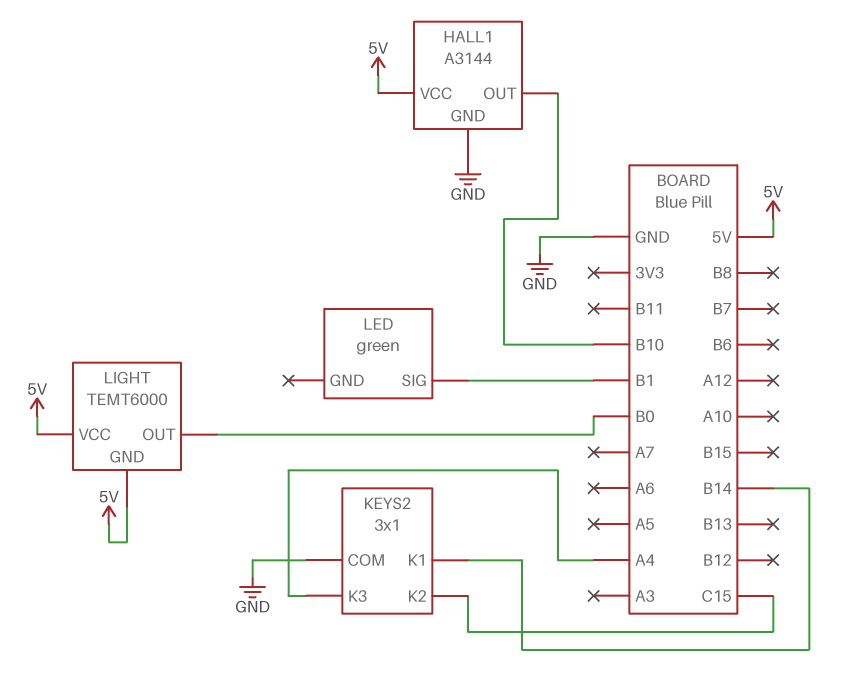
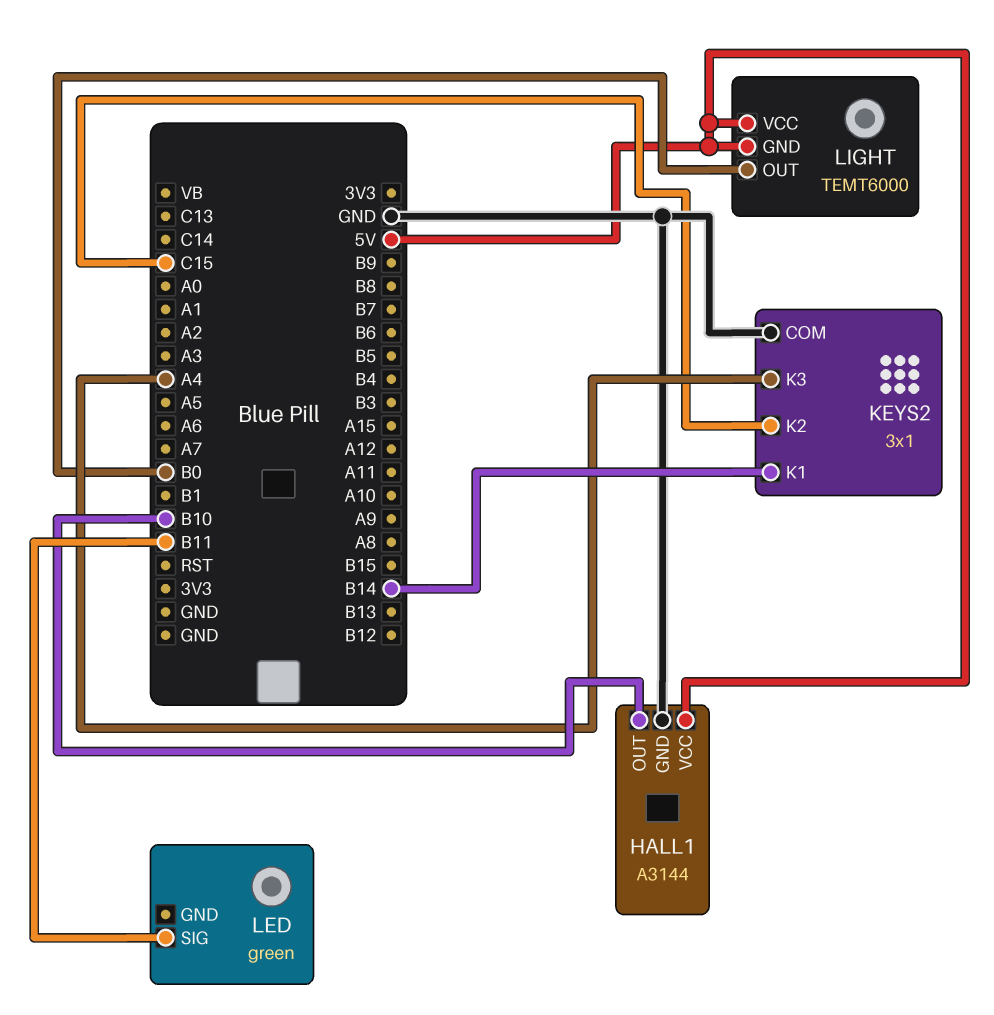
LED pin SIG: B1 -> B11

